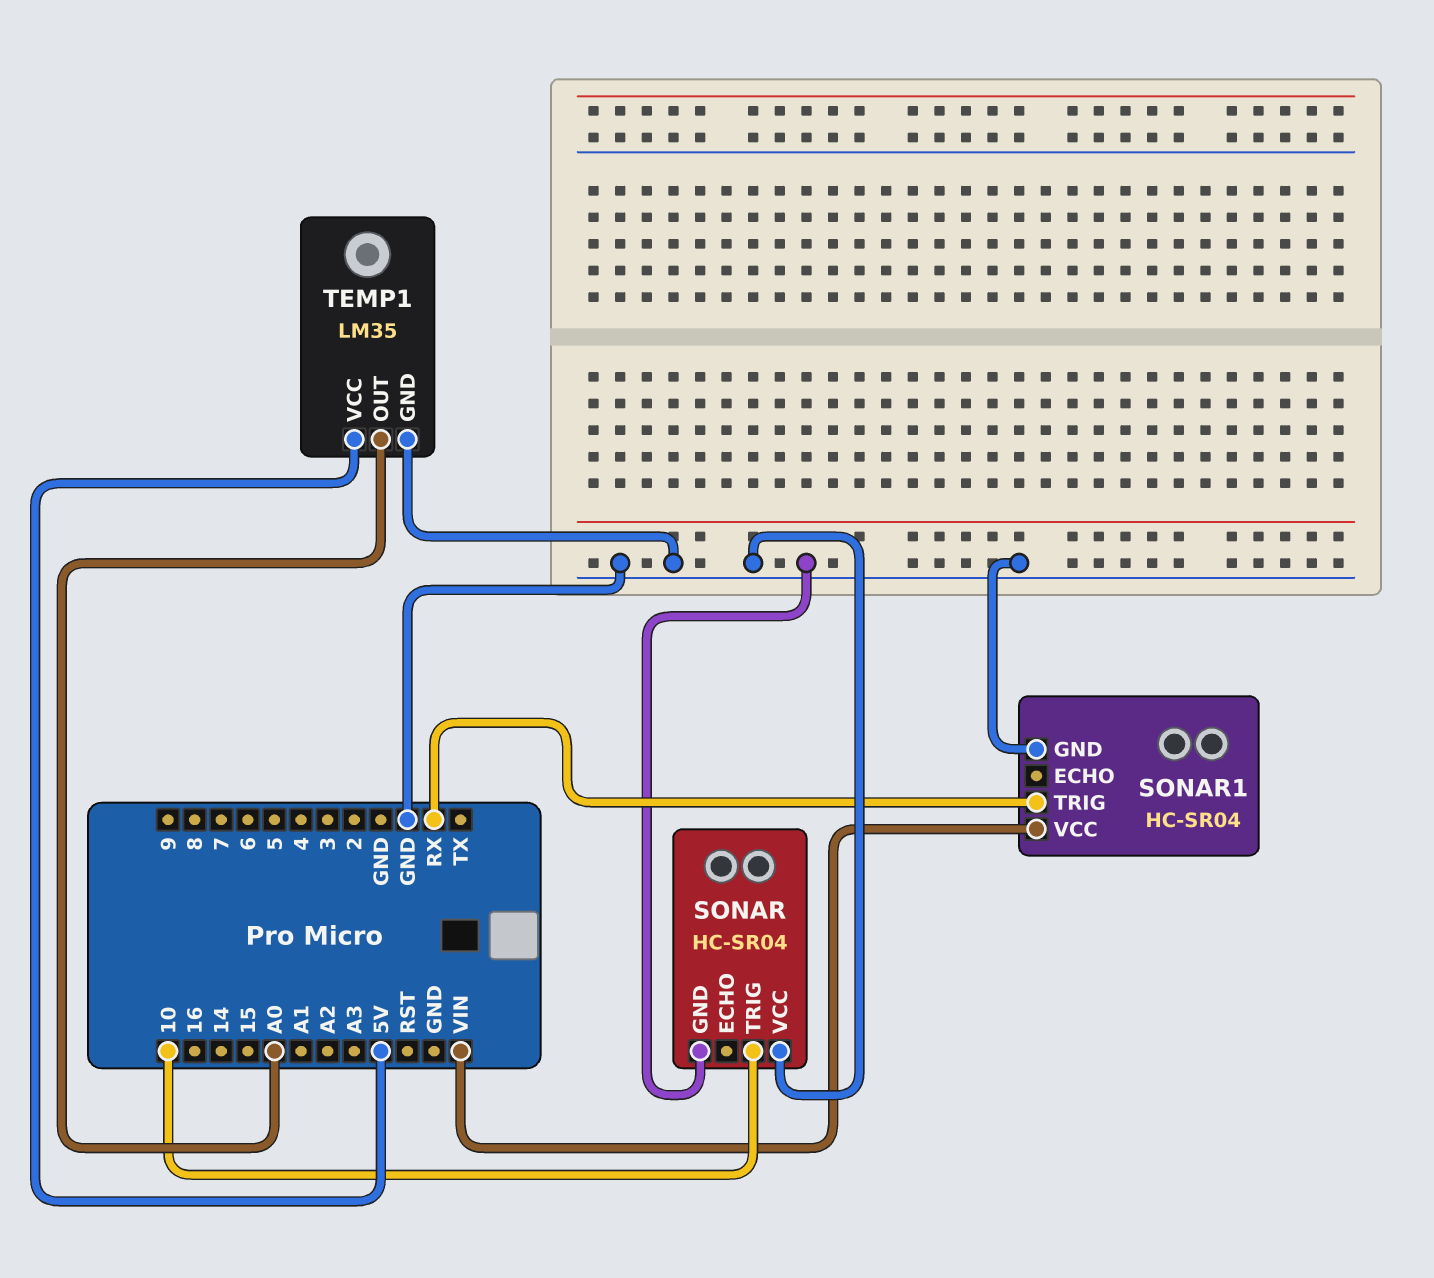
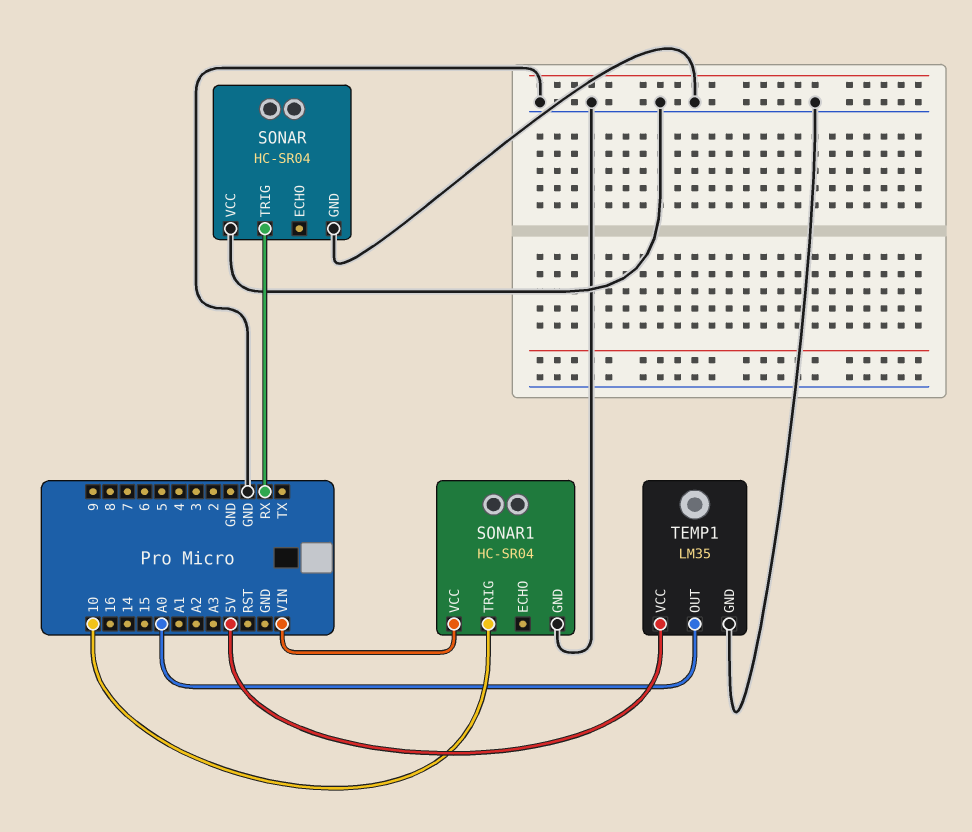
SONAR pin TRIG: 10 -> RX
SONAR1 pin TRIG: RX -> 10

